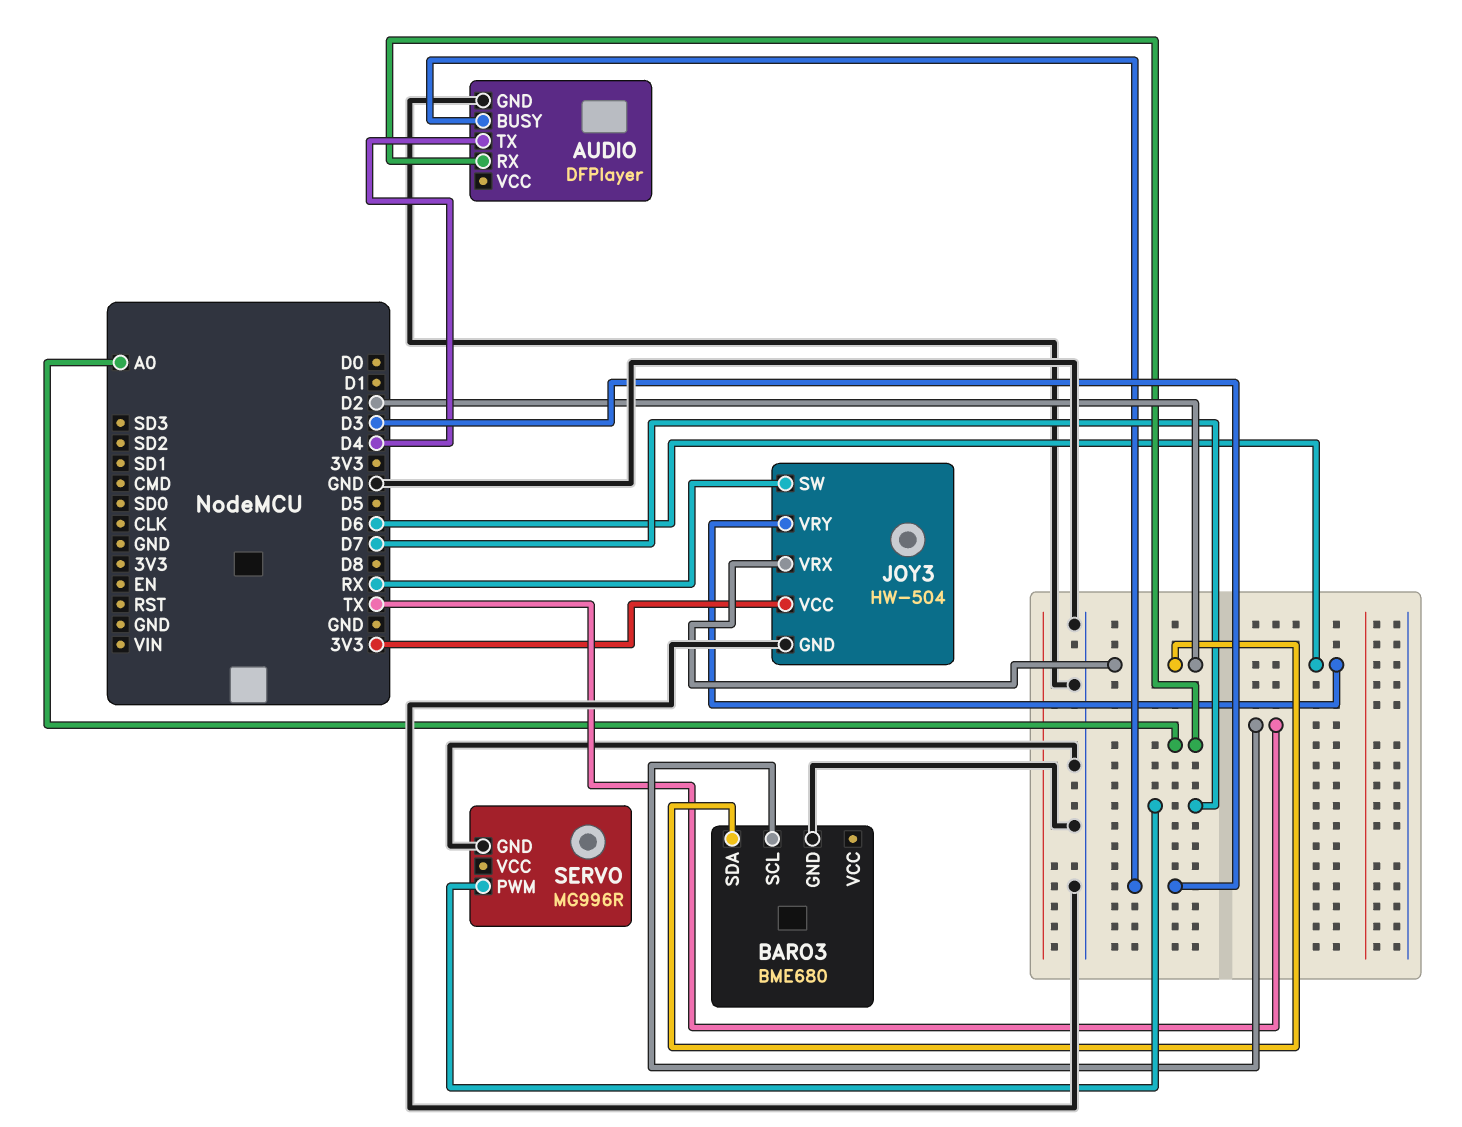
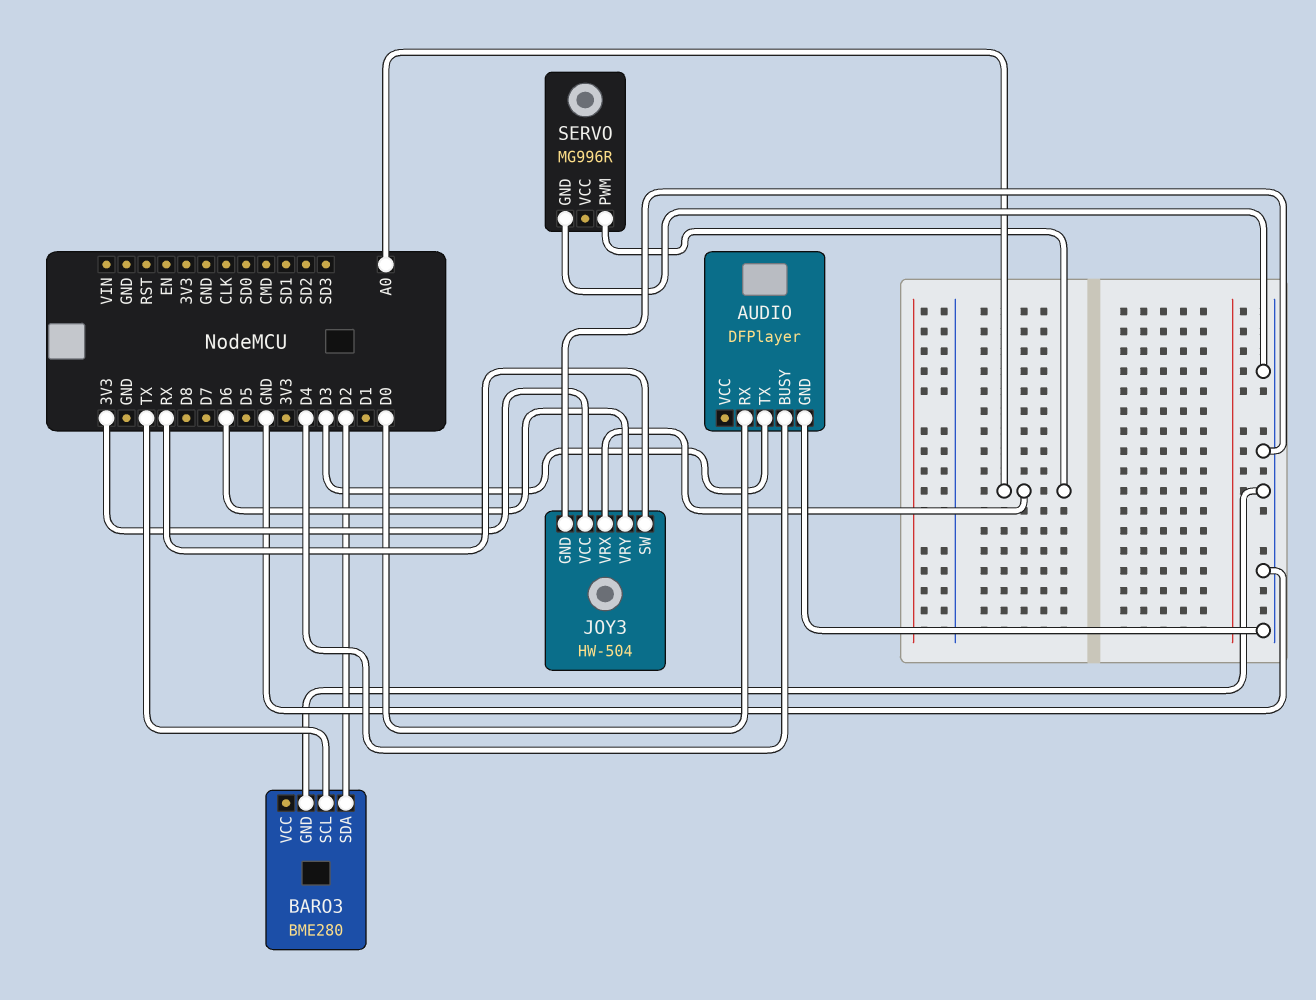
AUDIO pin BUSY: D3 -> D4
AUDIO pin RX: A0 -> D0
AUDIO pin TX: D4 -> D3
BARO3: BME680 -> BME280
JOY3 pin VRX: D2 -> A0
SERVO pin PWM: D7 -> A0

